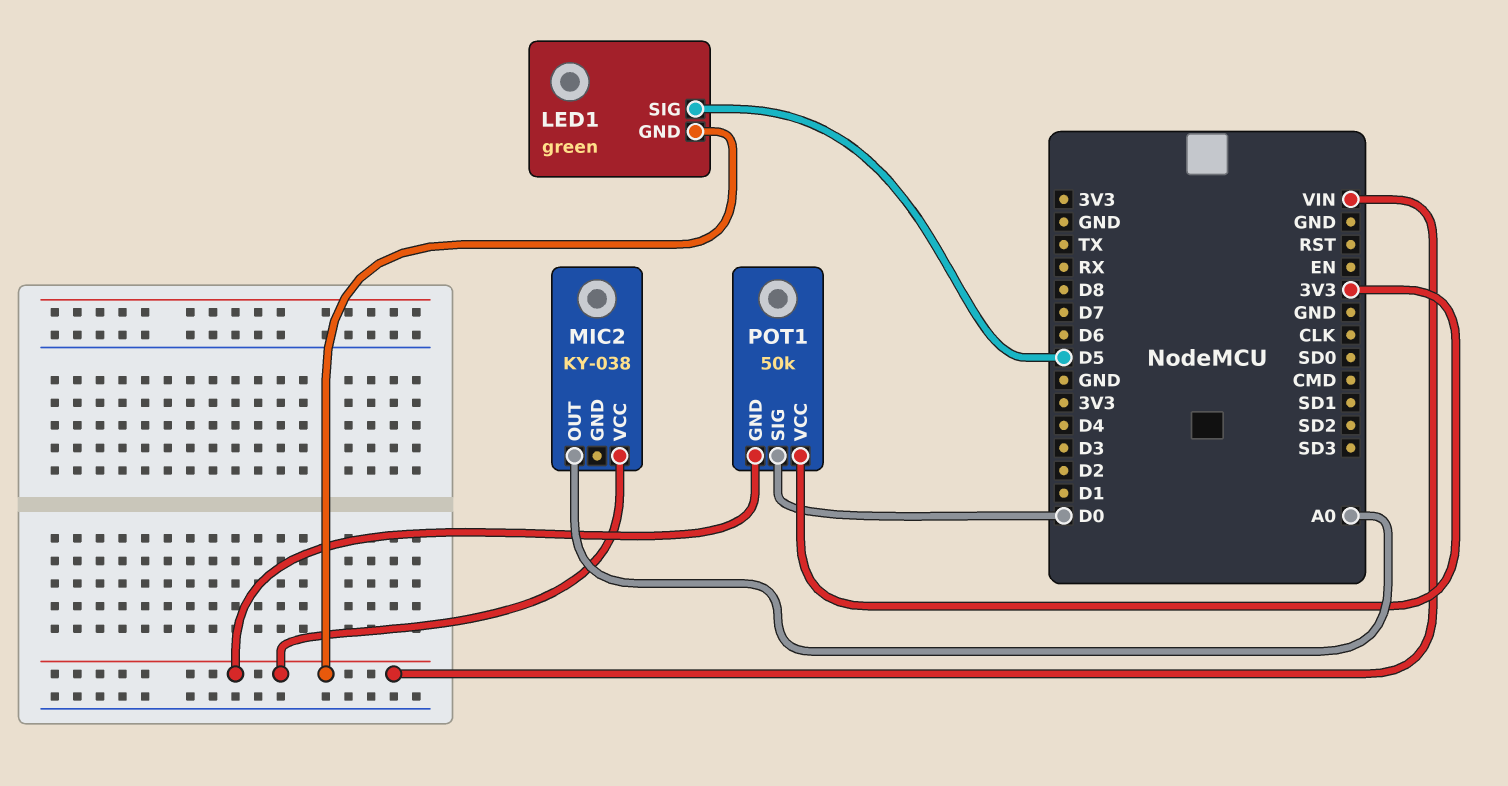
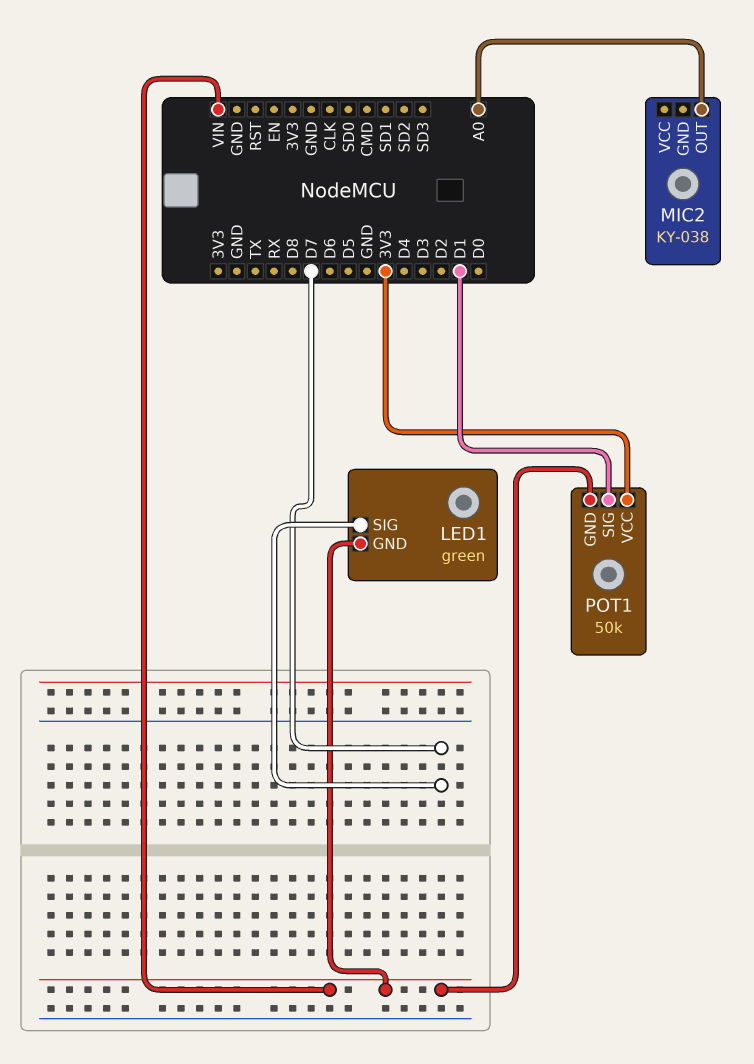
LED1 pin SIG: D5 -> D7
MIC2 pin VCC: VIN -> none
POT1 pin SIG: D0 -> D1

